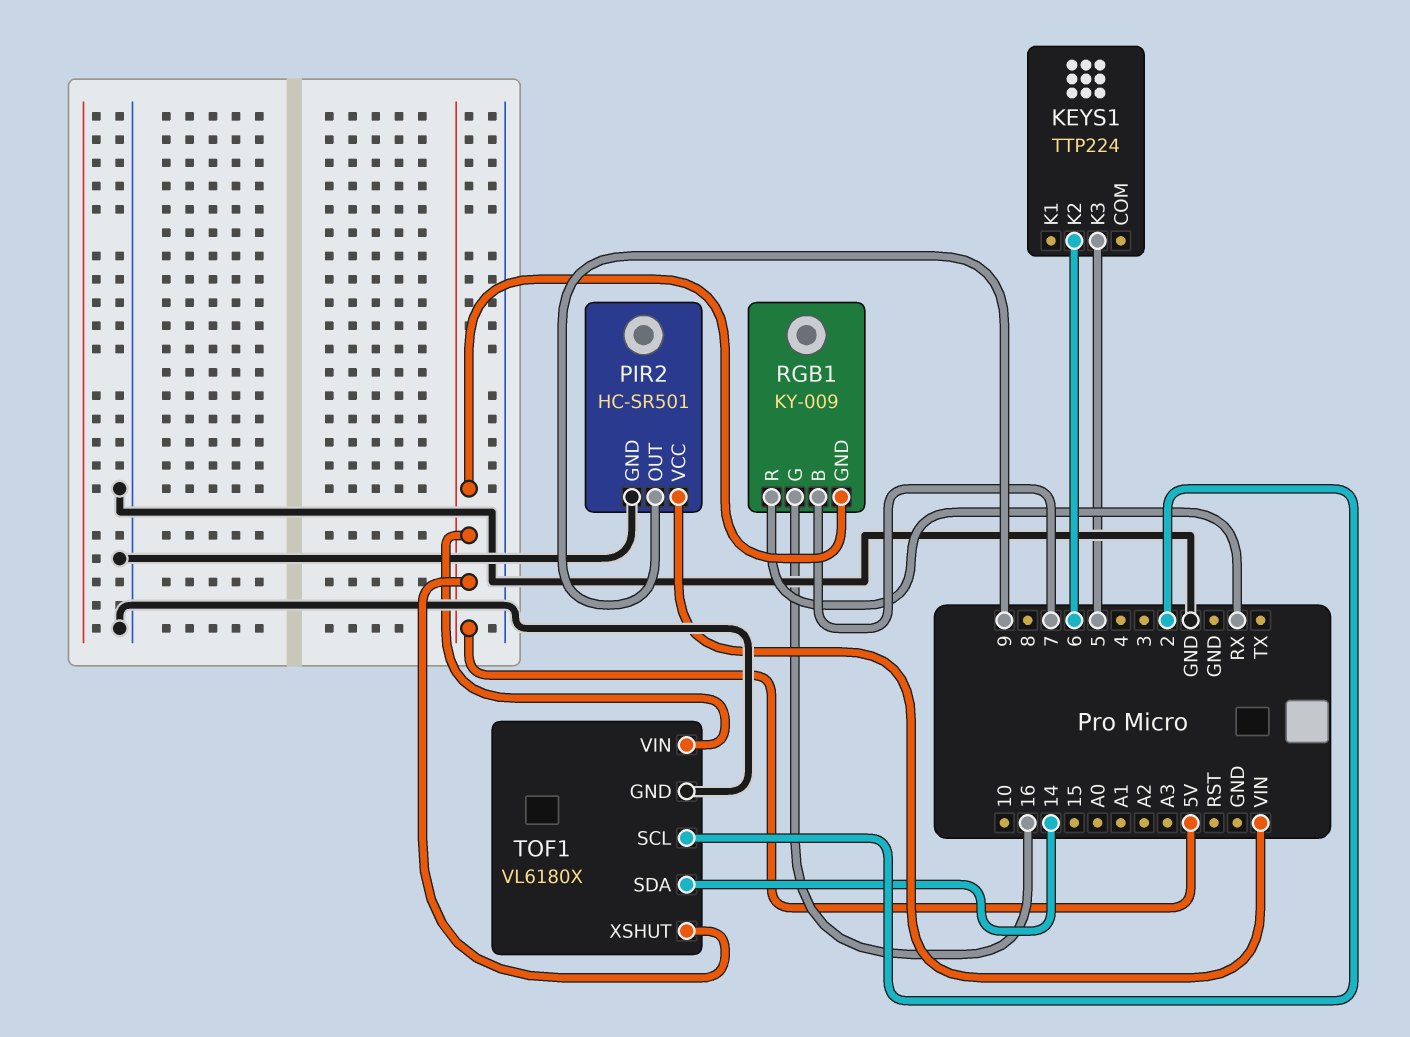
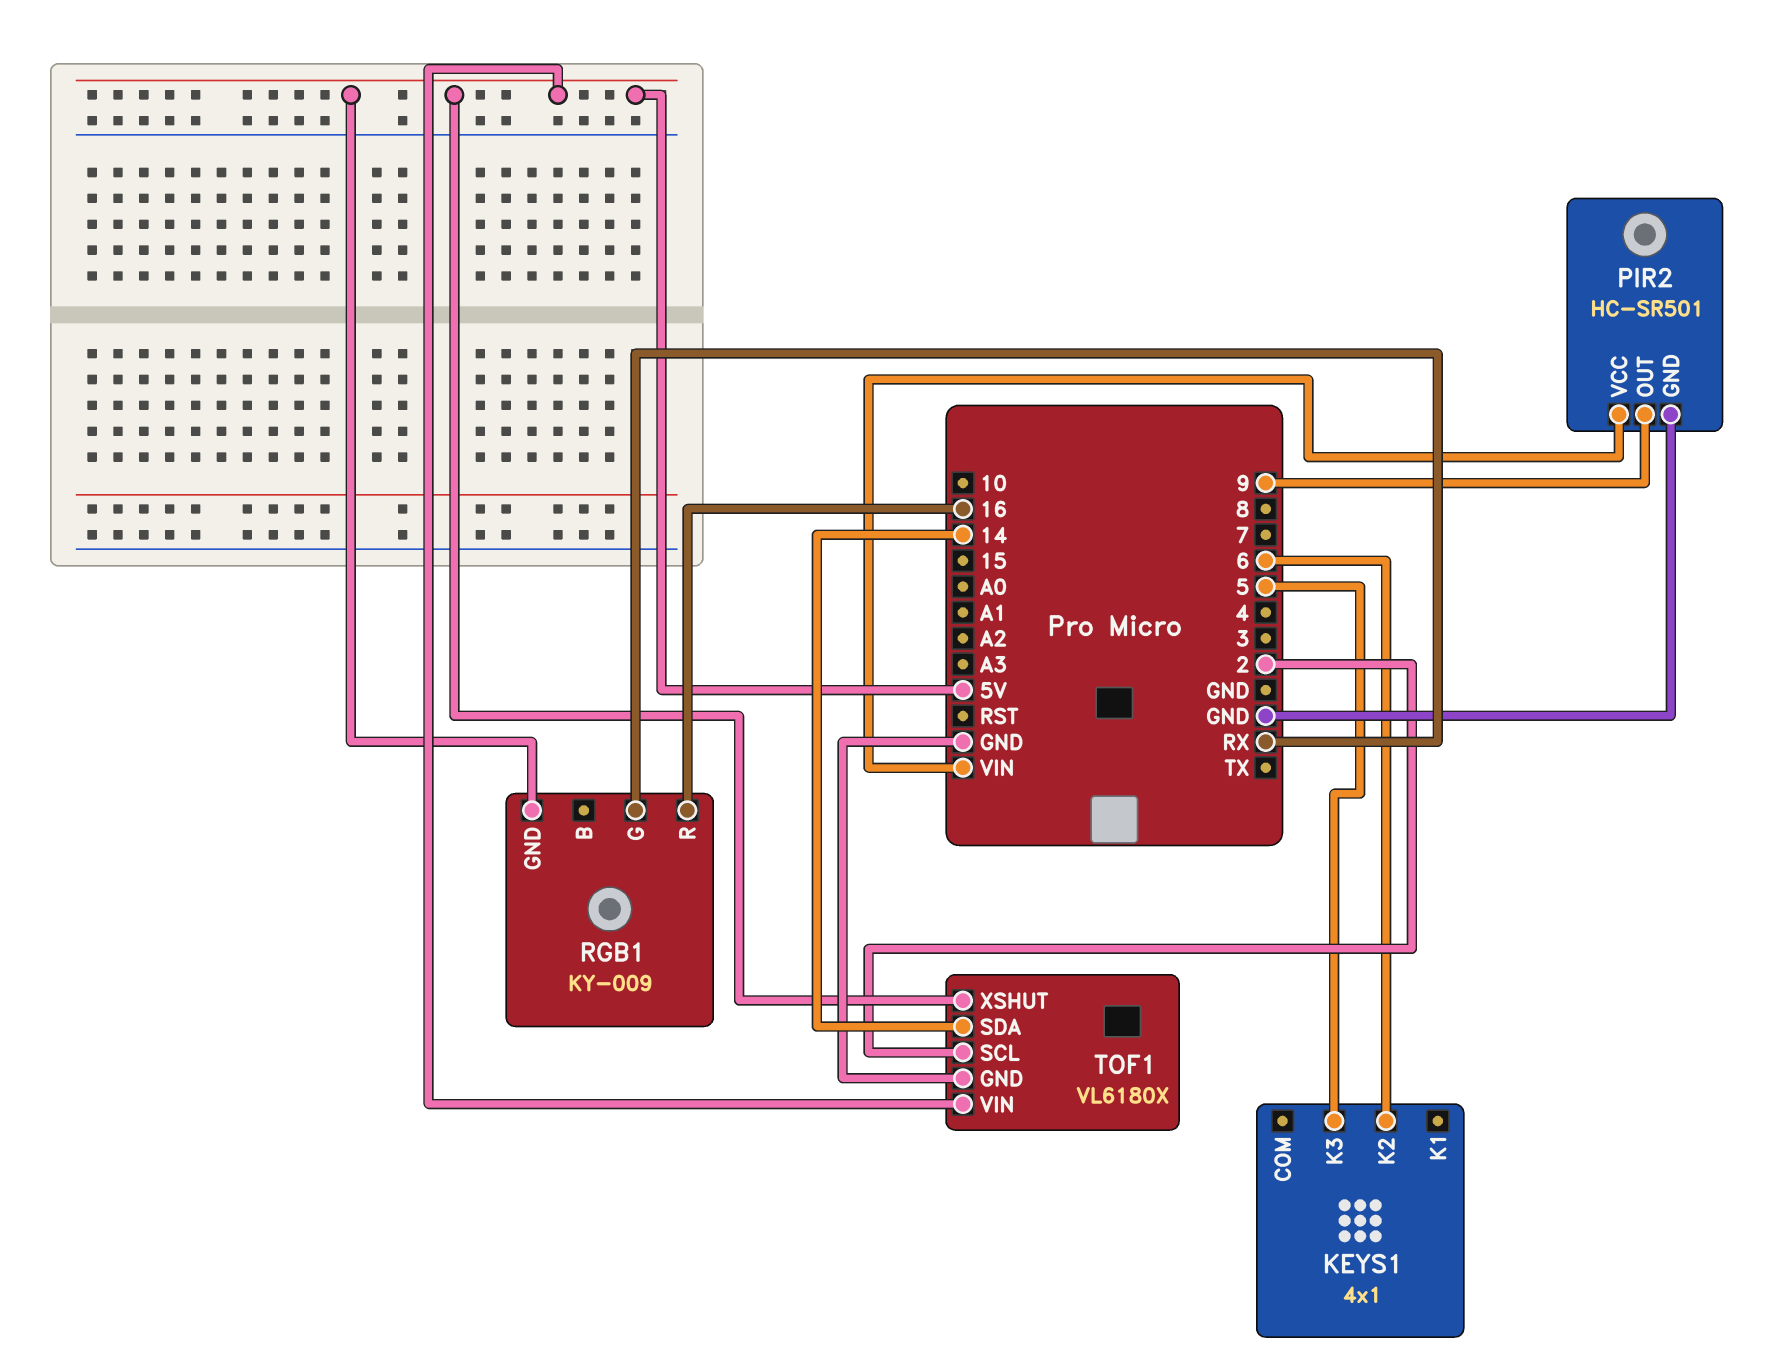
KEYS1: TTP224 -> 4x1
RGB1 pin B: 7 -> none
RGB1 pin G: 16 -> RX
RGB1 pin R: RX -> 16

